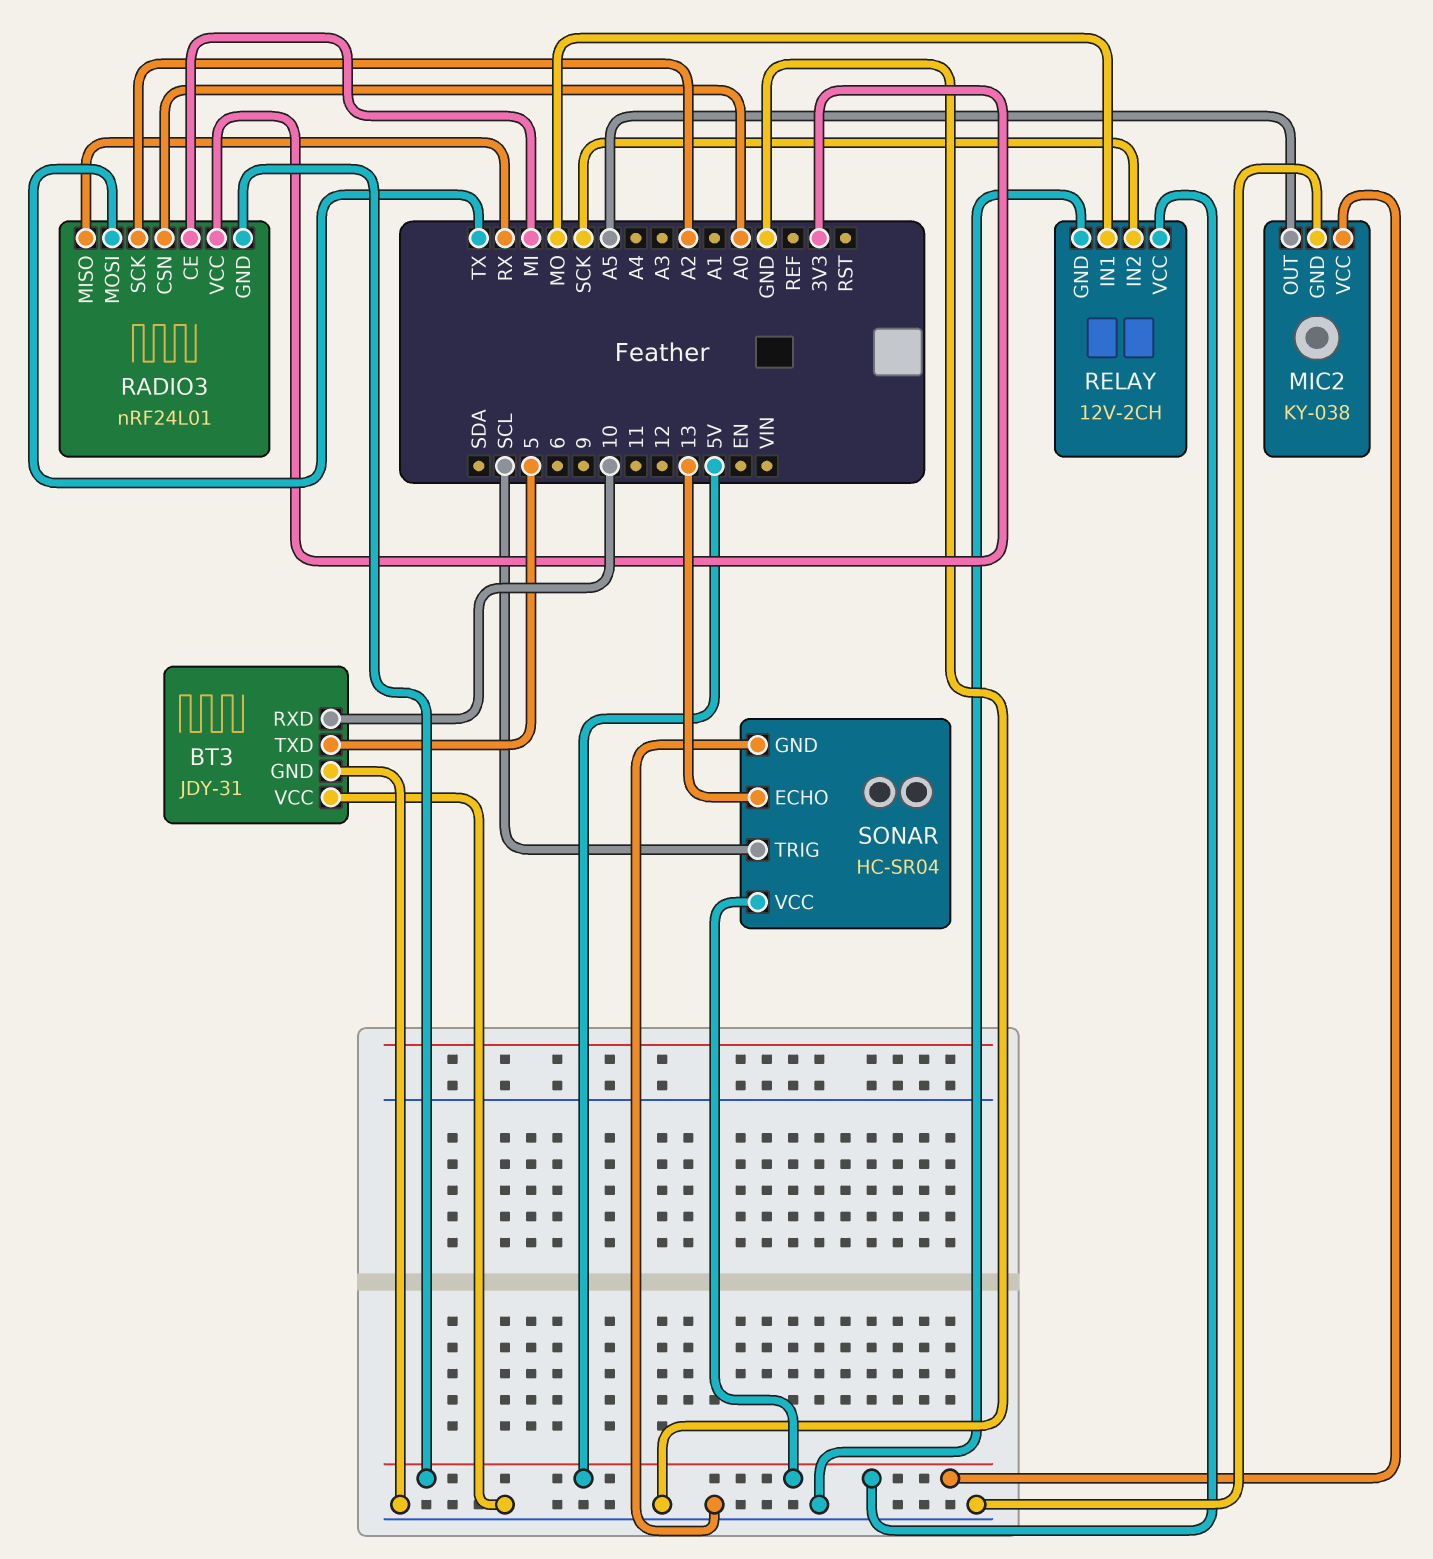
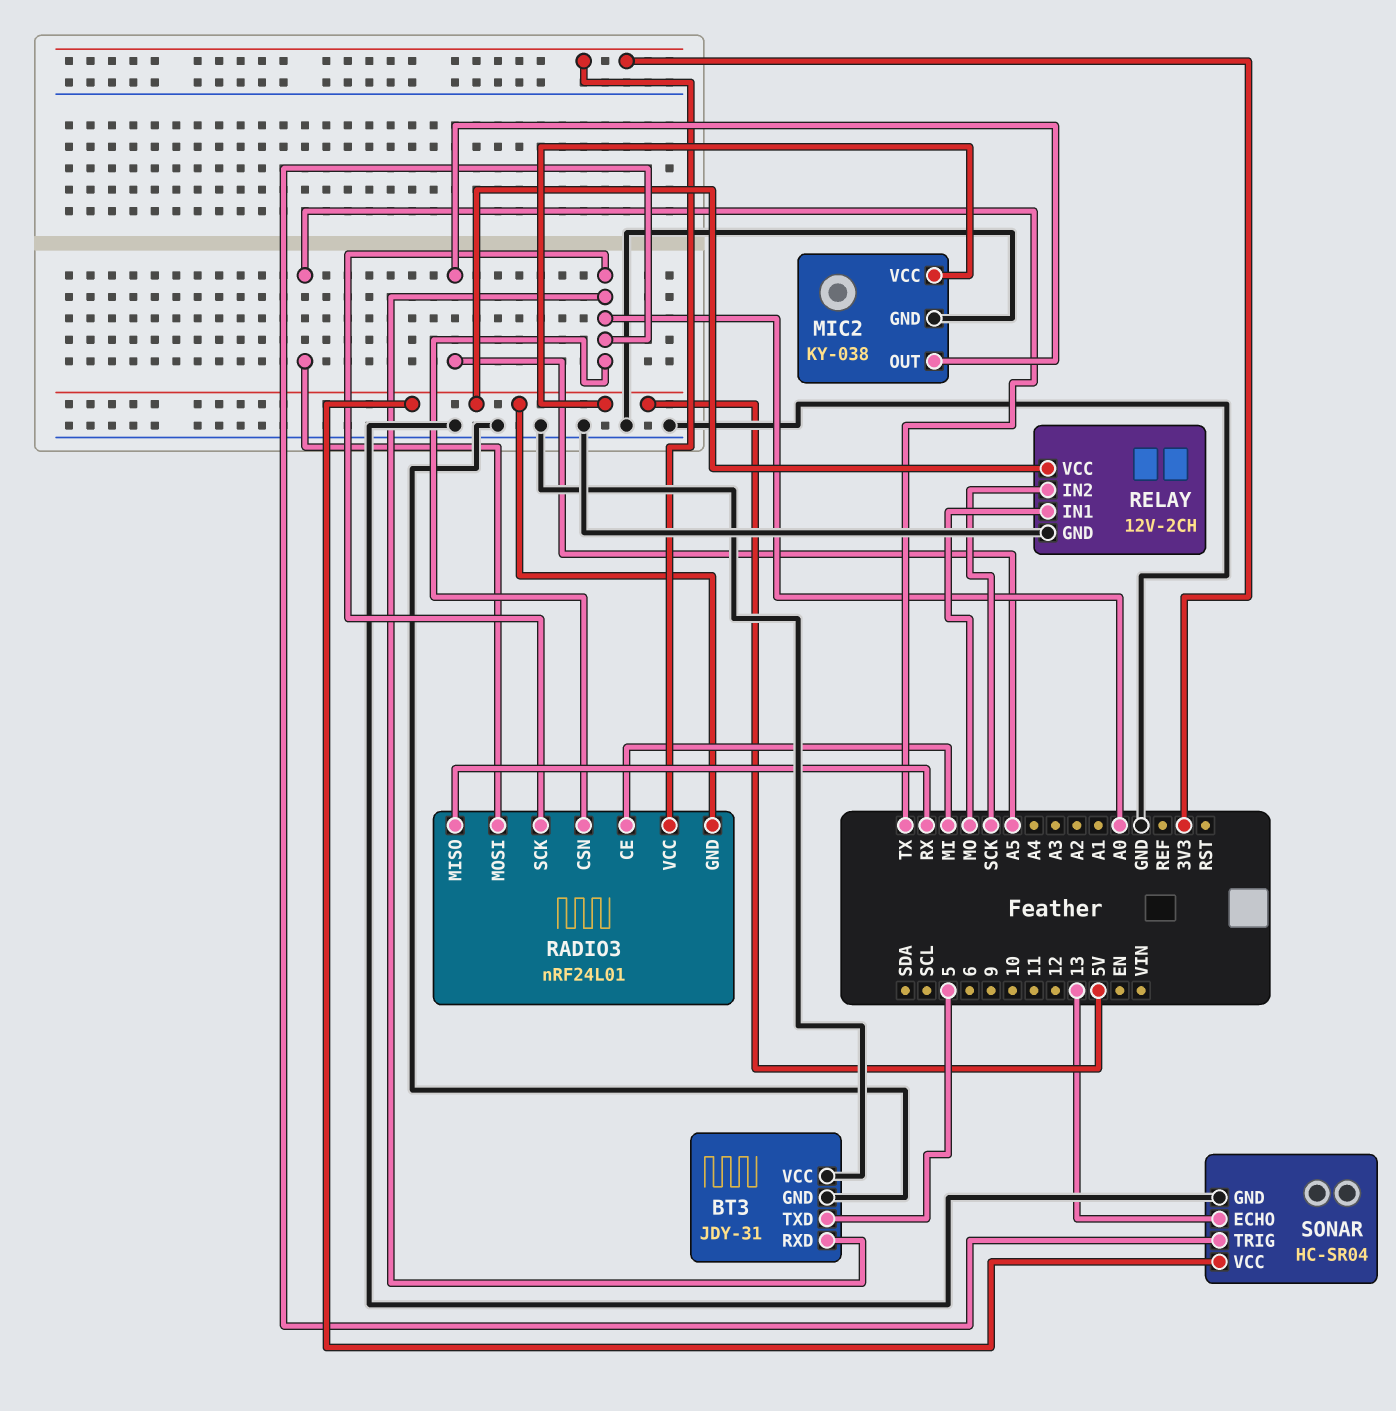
BT3 pin RXD: 10 -> A0
RADIO3 pin SCK: A2 -> A0
SONAR pin TRIG: SCL -> A0

